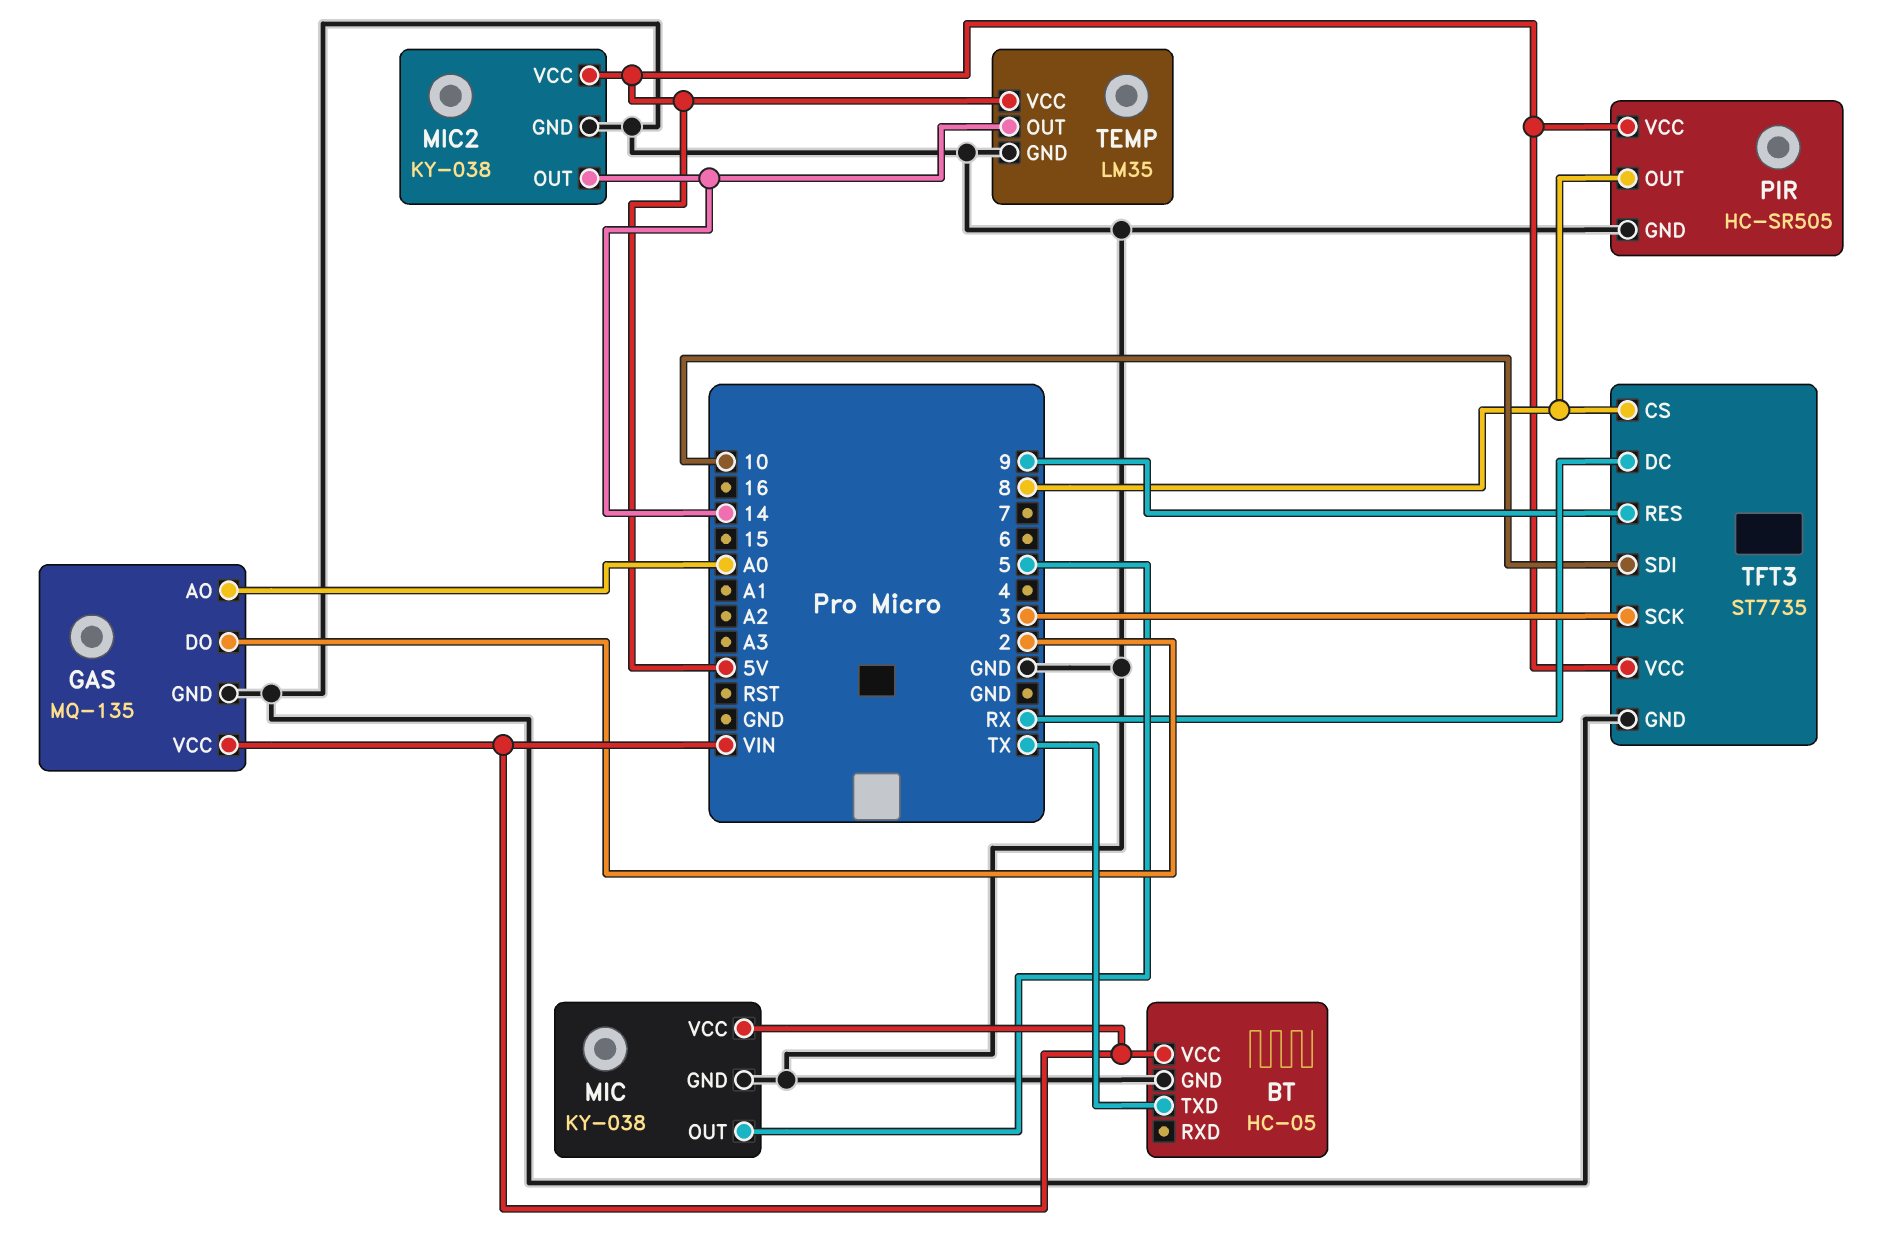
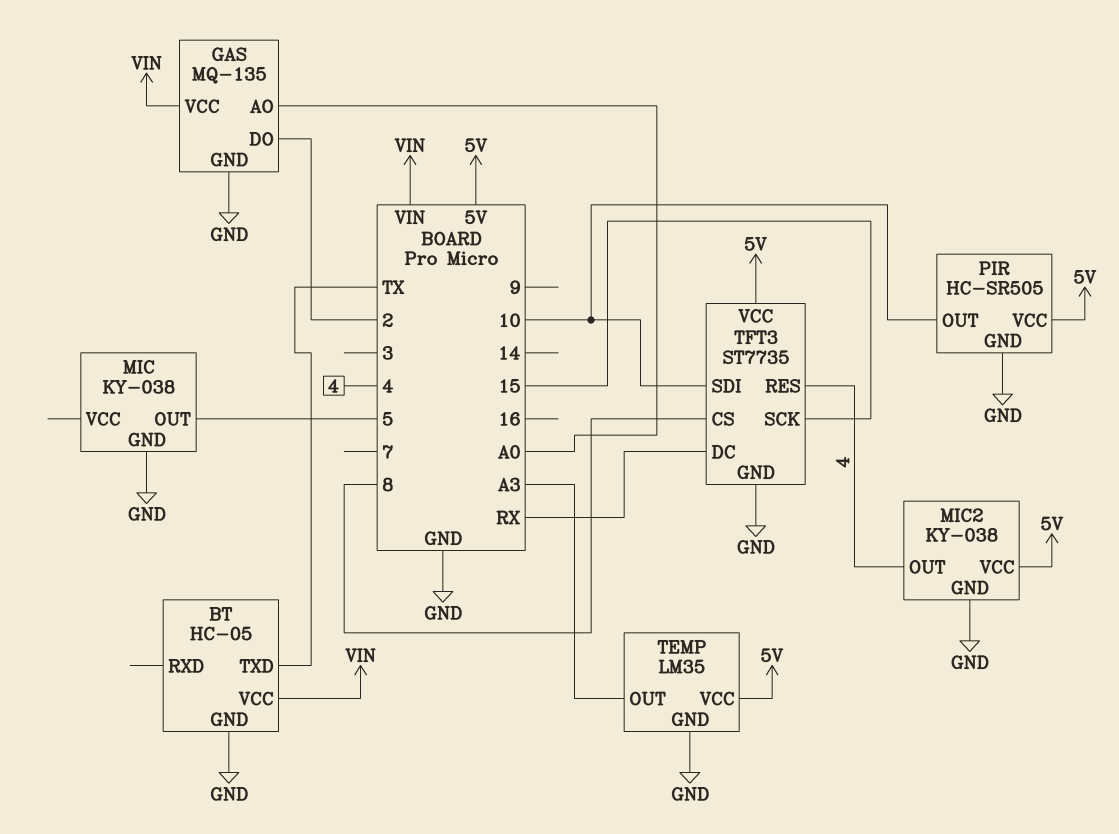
MIC pin VCC: VIN -> none
MIC2 pin OUT: 14 -> 4
PIR pin OUT: 8 -> 10
TEMP pin OUT: 14 -> A3
TFT3 pin RES: 9 -> 4
TFT3 pin SCK: 3 -> 15

